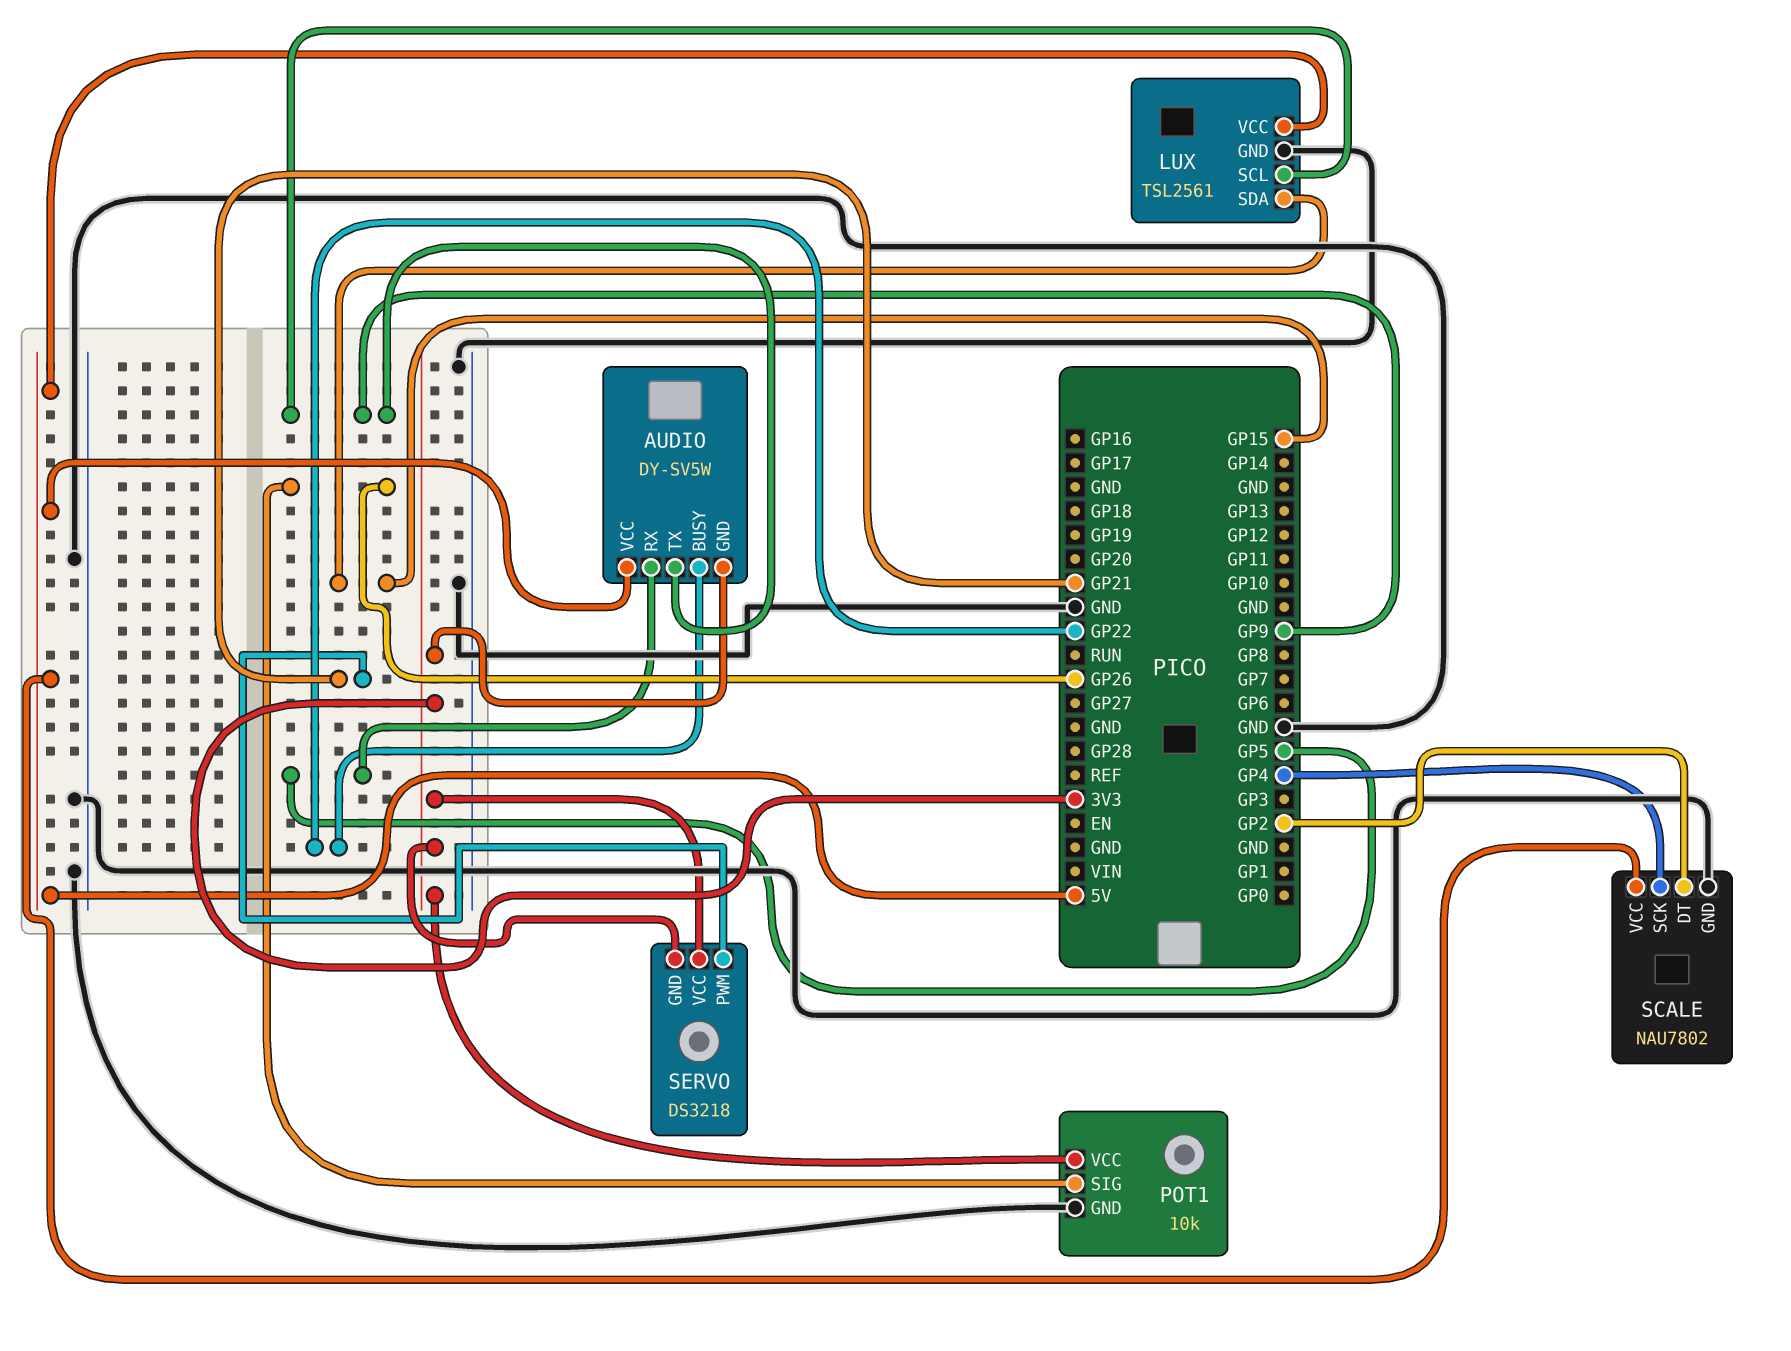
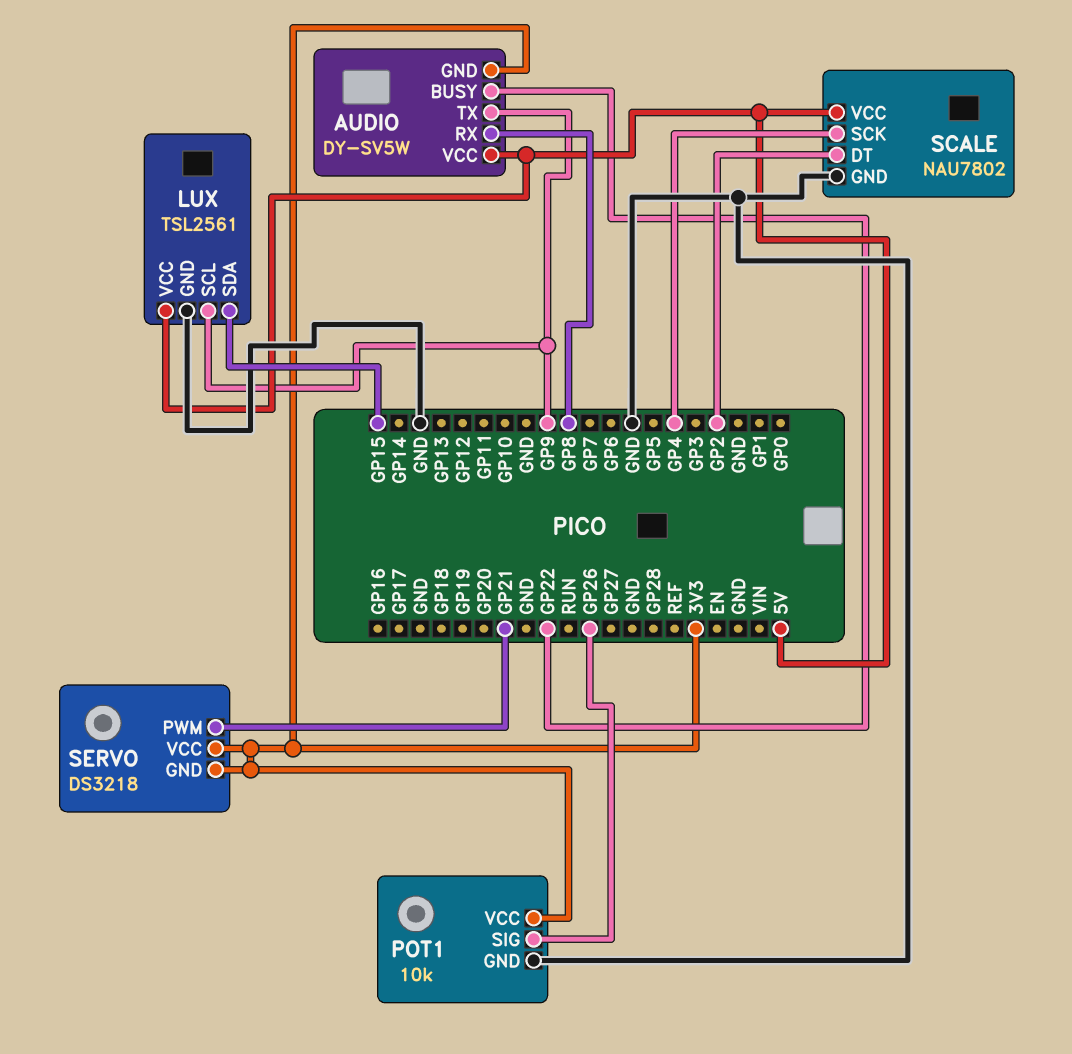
AUDIO pin RX: GP5 -> GP8

